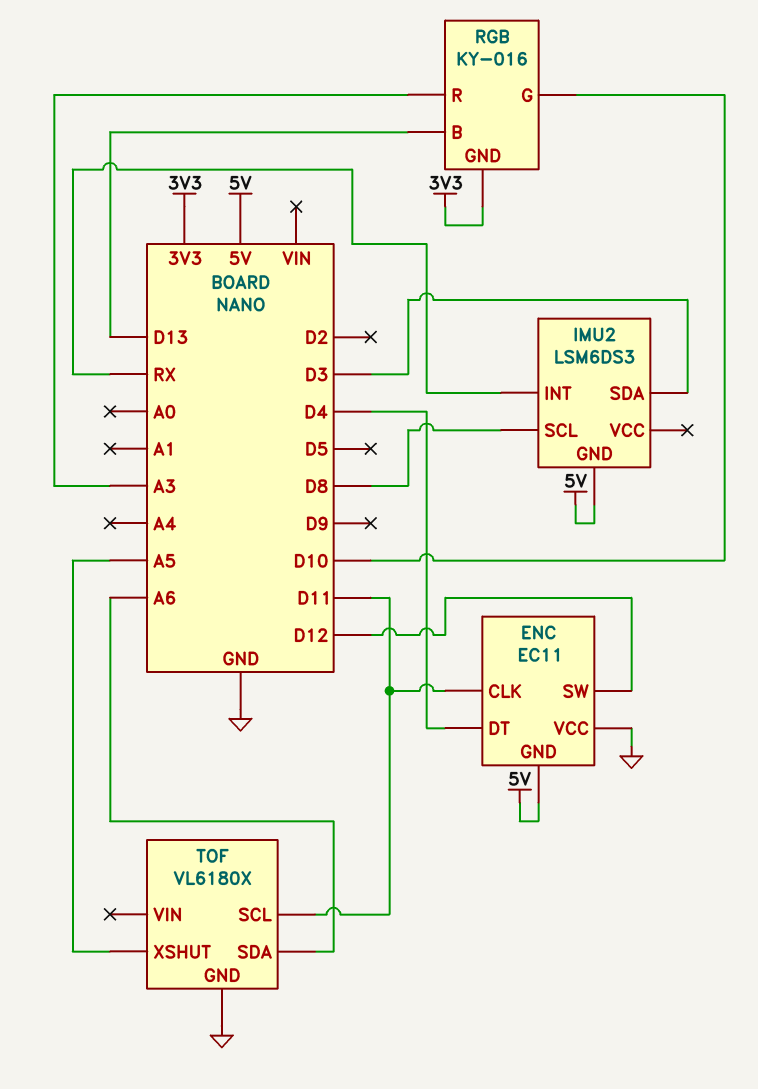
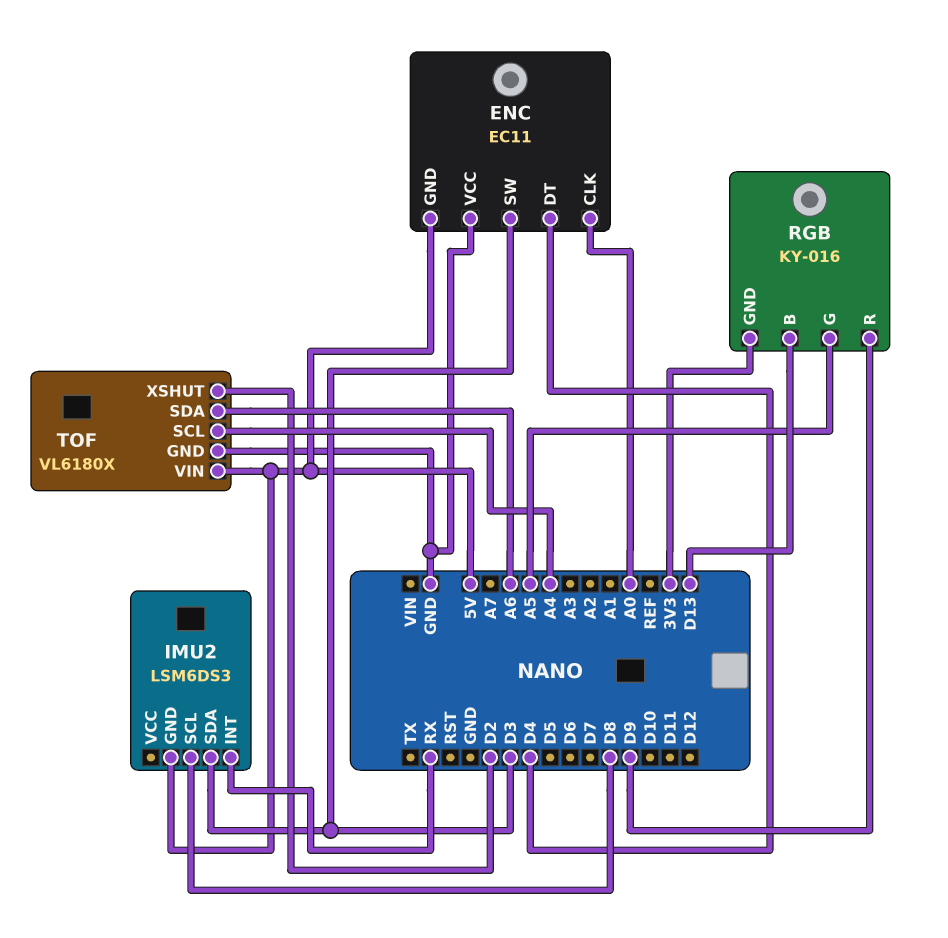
ENC pin CLK: D11 -> A0
ENC pin SW: D12 -> D3
RGB pin G: D10 -> A5
RGB pin R: A3 -> D9
TOF pin SCL: D11 -> A4
TOF pin VIN: none -> 5V
TOF pin XSHUT: A5 -> D2

